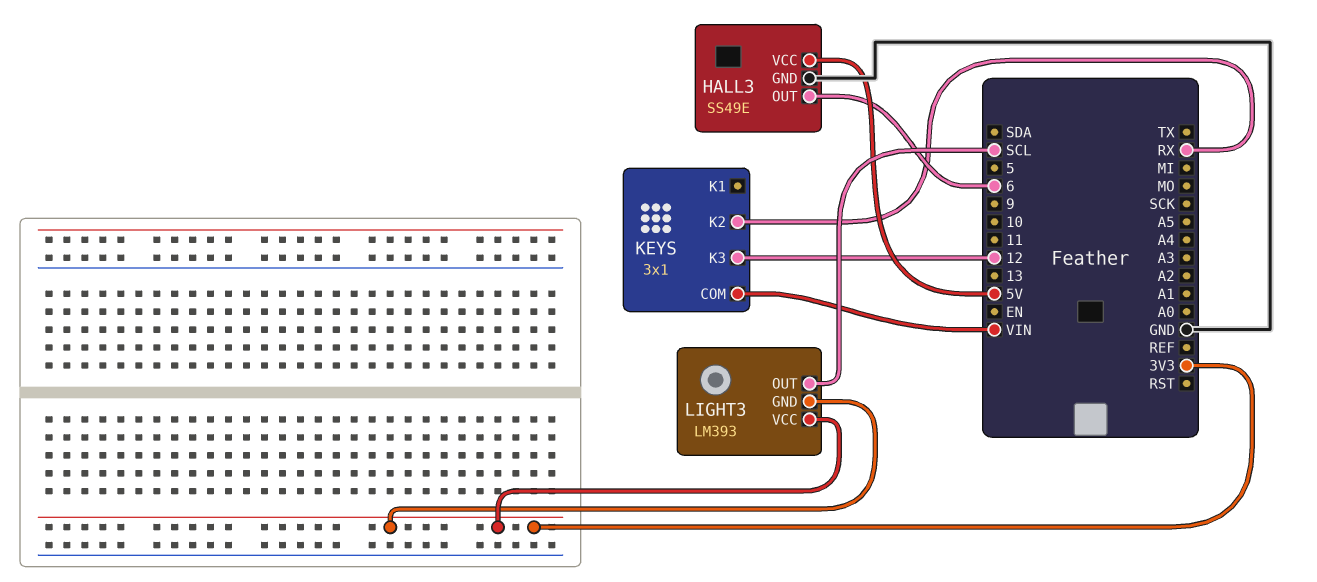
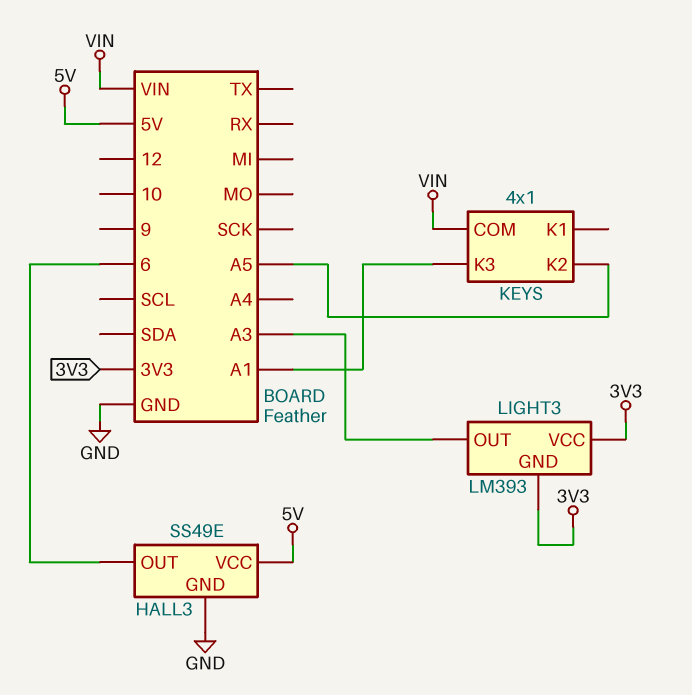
KEYS: 3x1 -> 4x1
KEYS pin K2: RX -> A5
KEYS pin K3: 12 -> A1
LIGHT3 pin OUT: SCL -> A3

